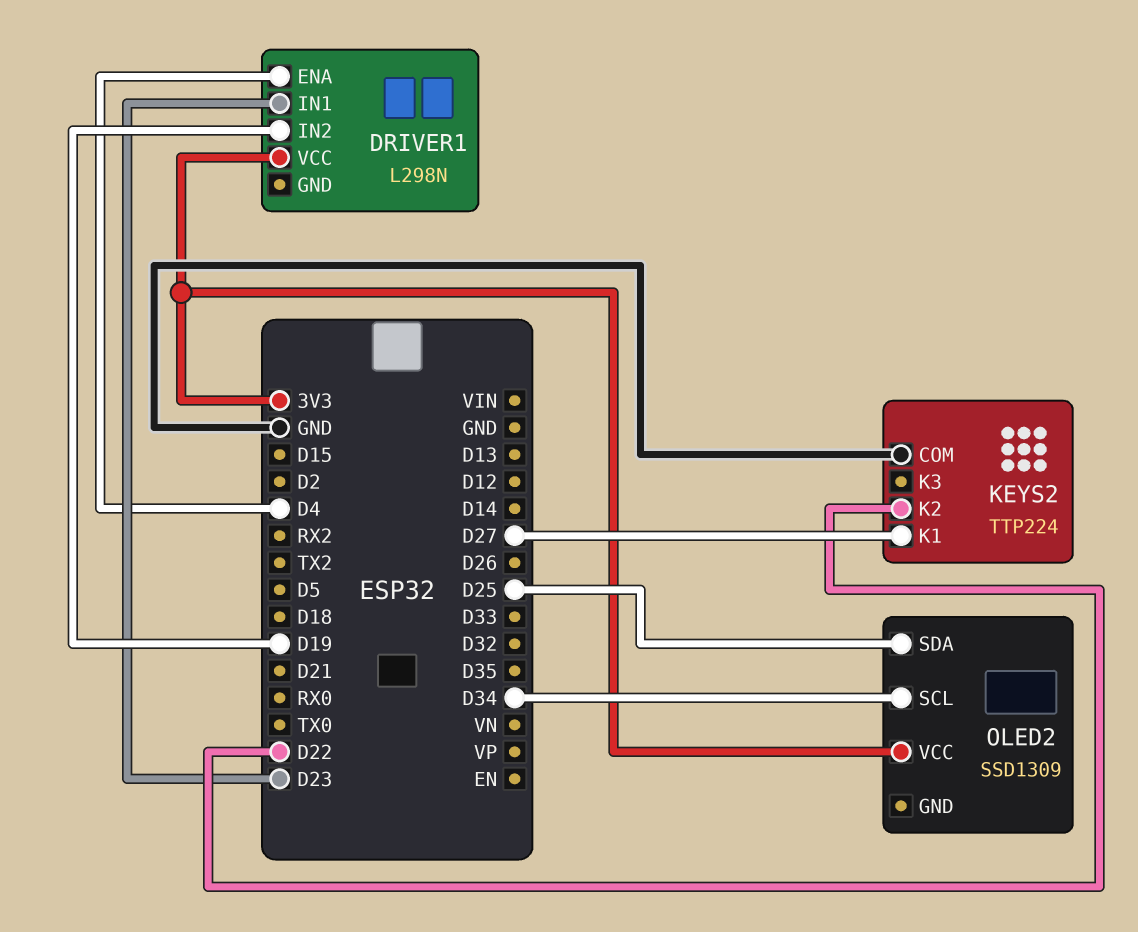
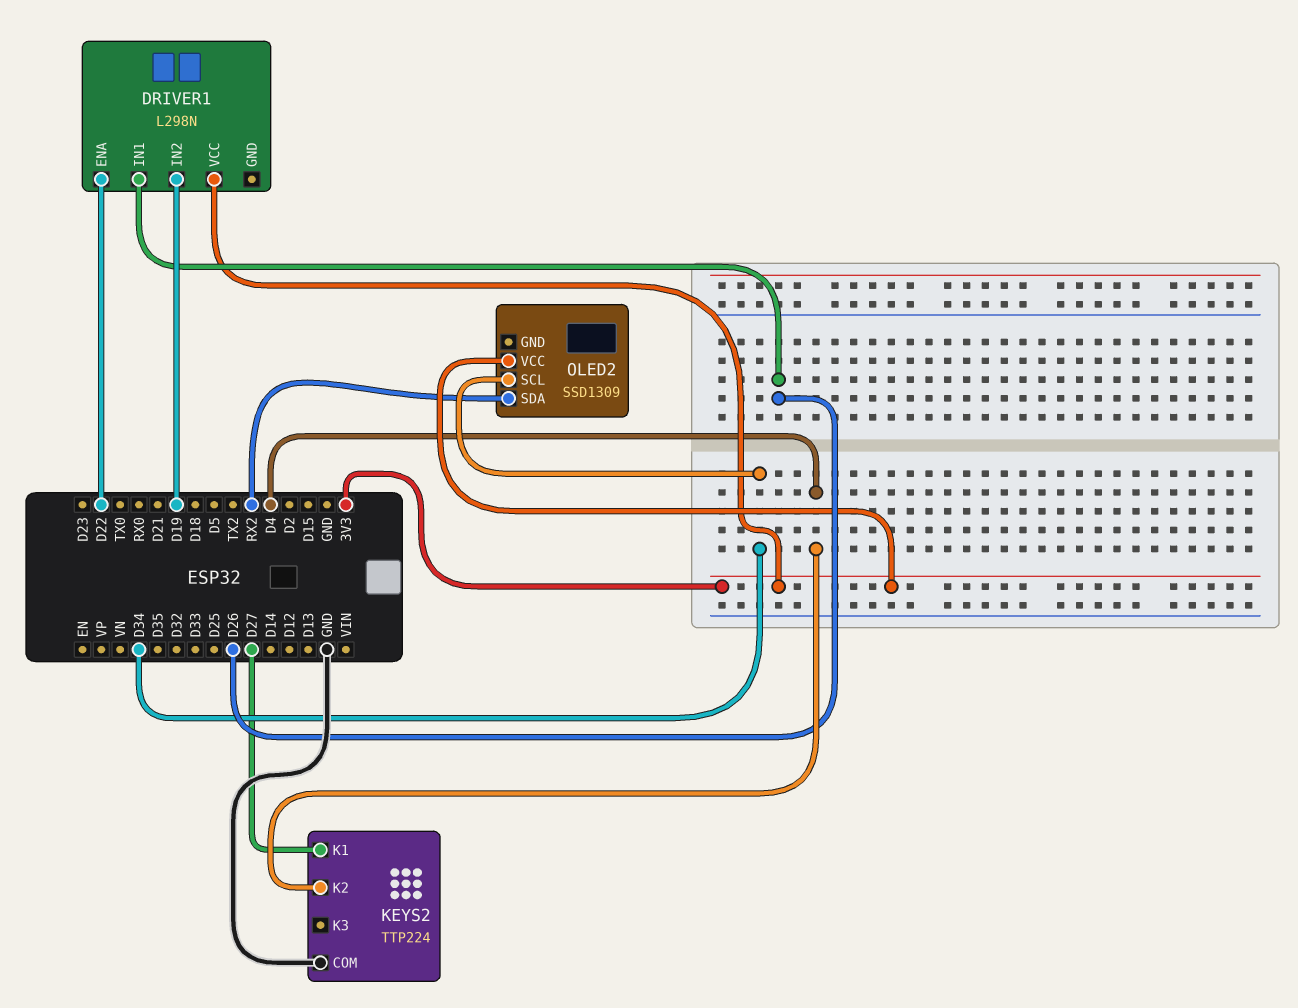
DRIVER1 pin ENA: D4 -> D22
DRIVER1 pin IN1: D23 -> D26
KEYS2 pin K2: D22 -> D4
OLED2 pin SDA: D25 -> RX2

